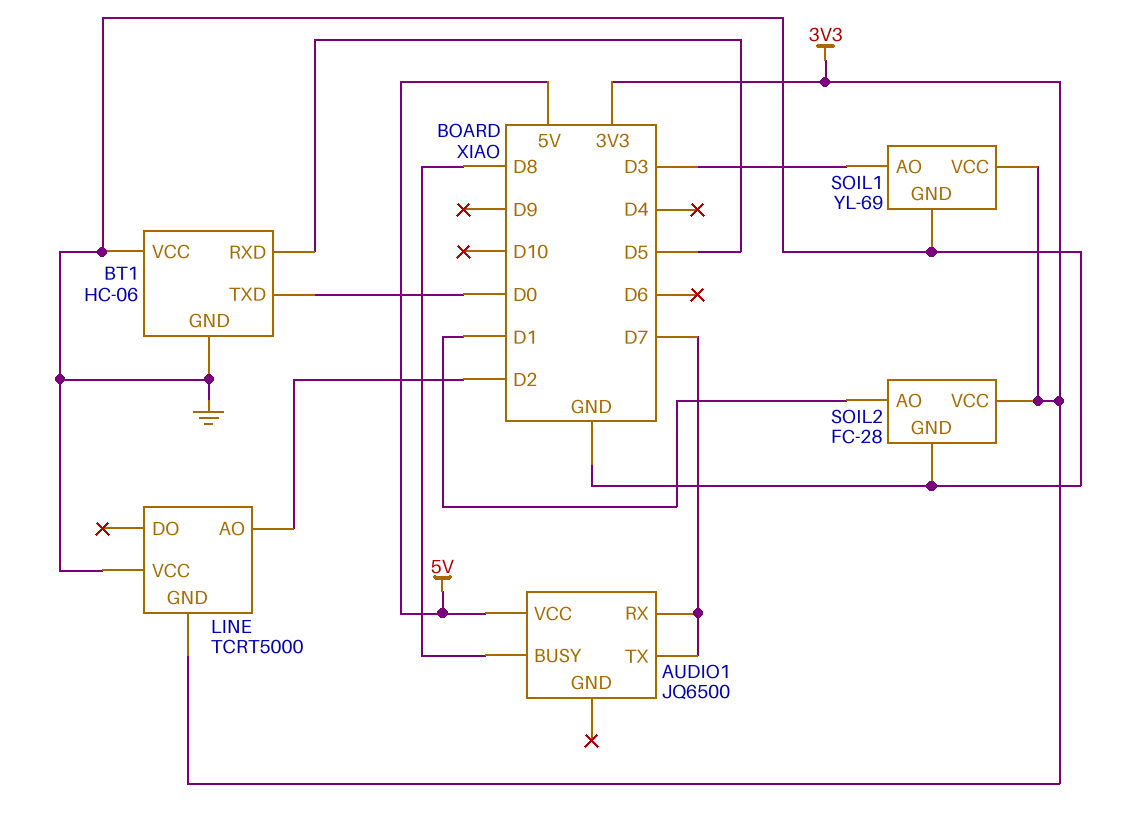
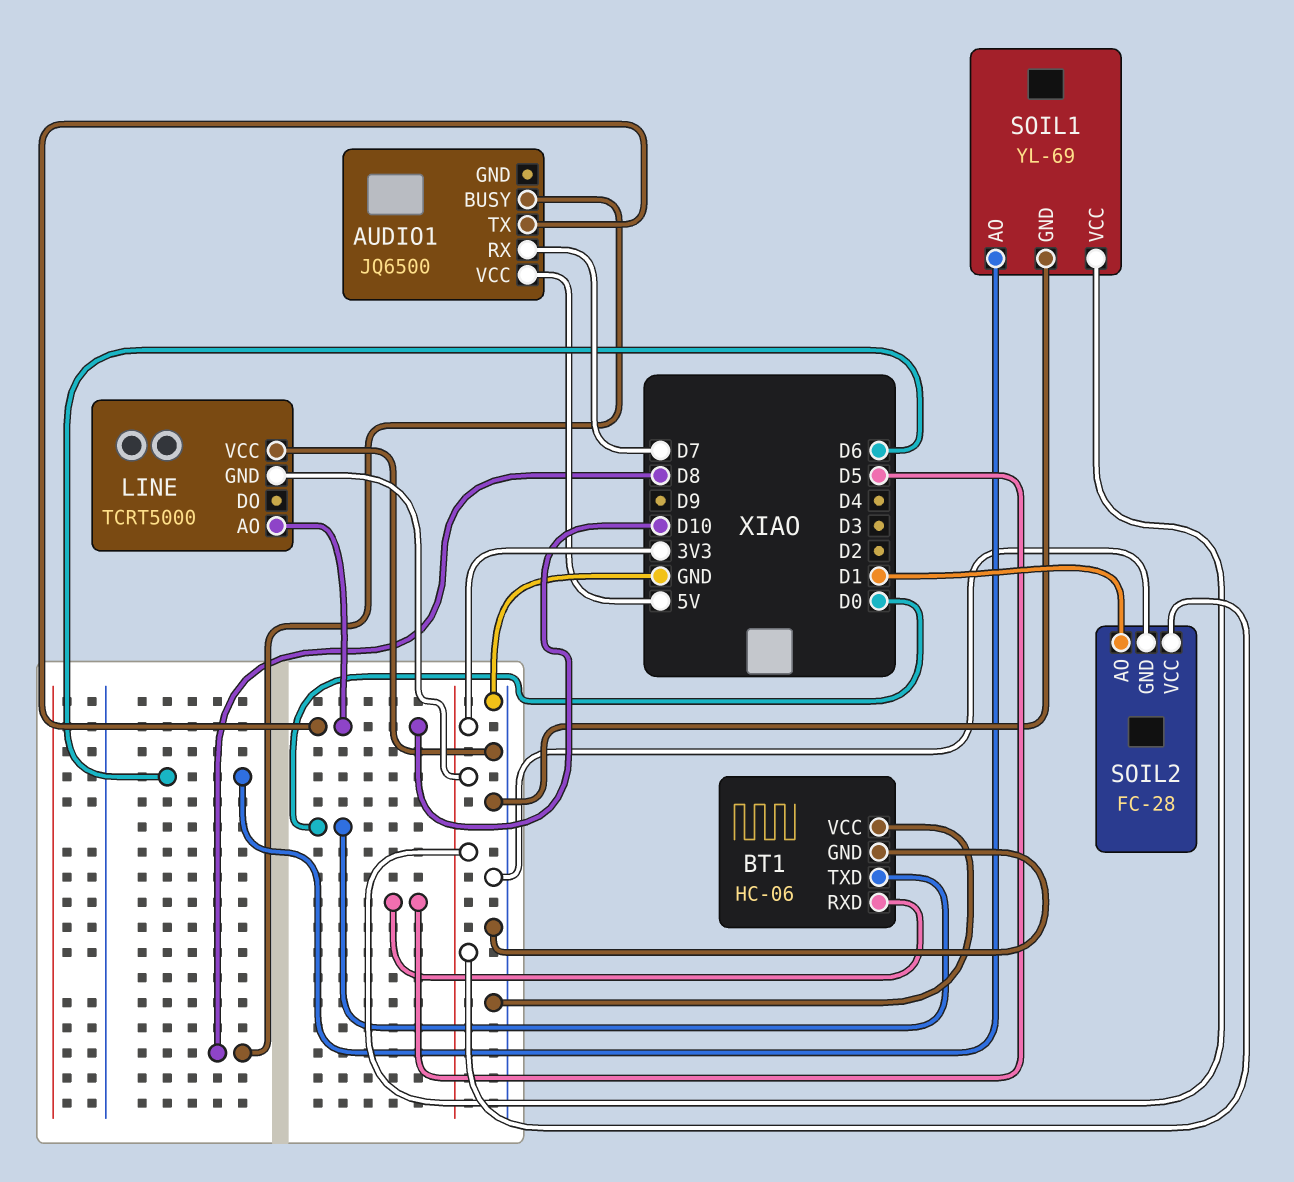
AUDIO1 pin TX: D7 -> D10
LINE pin AO: D2 -> D10
SOIL1 pin AO: D3 -> D6

